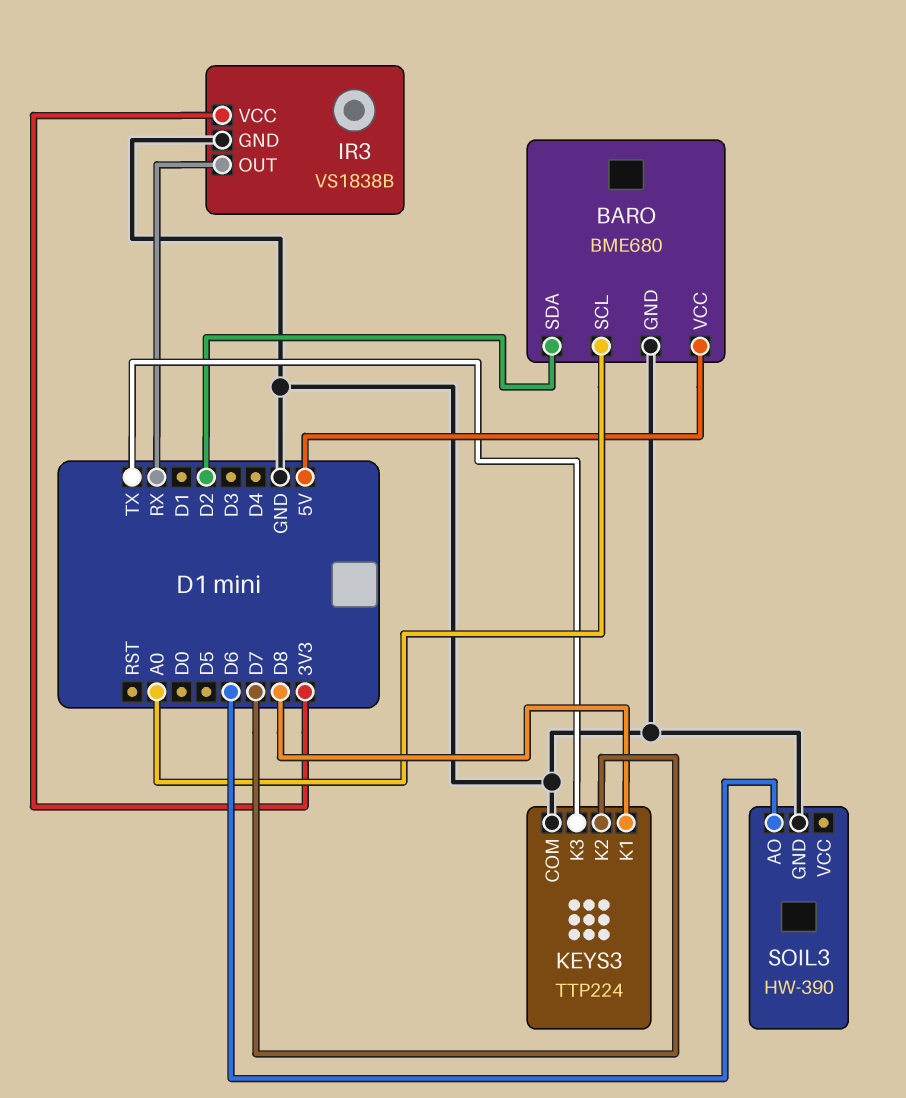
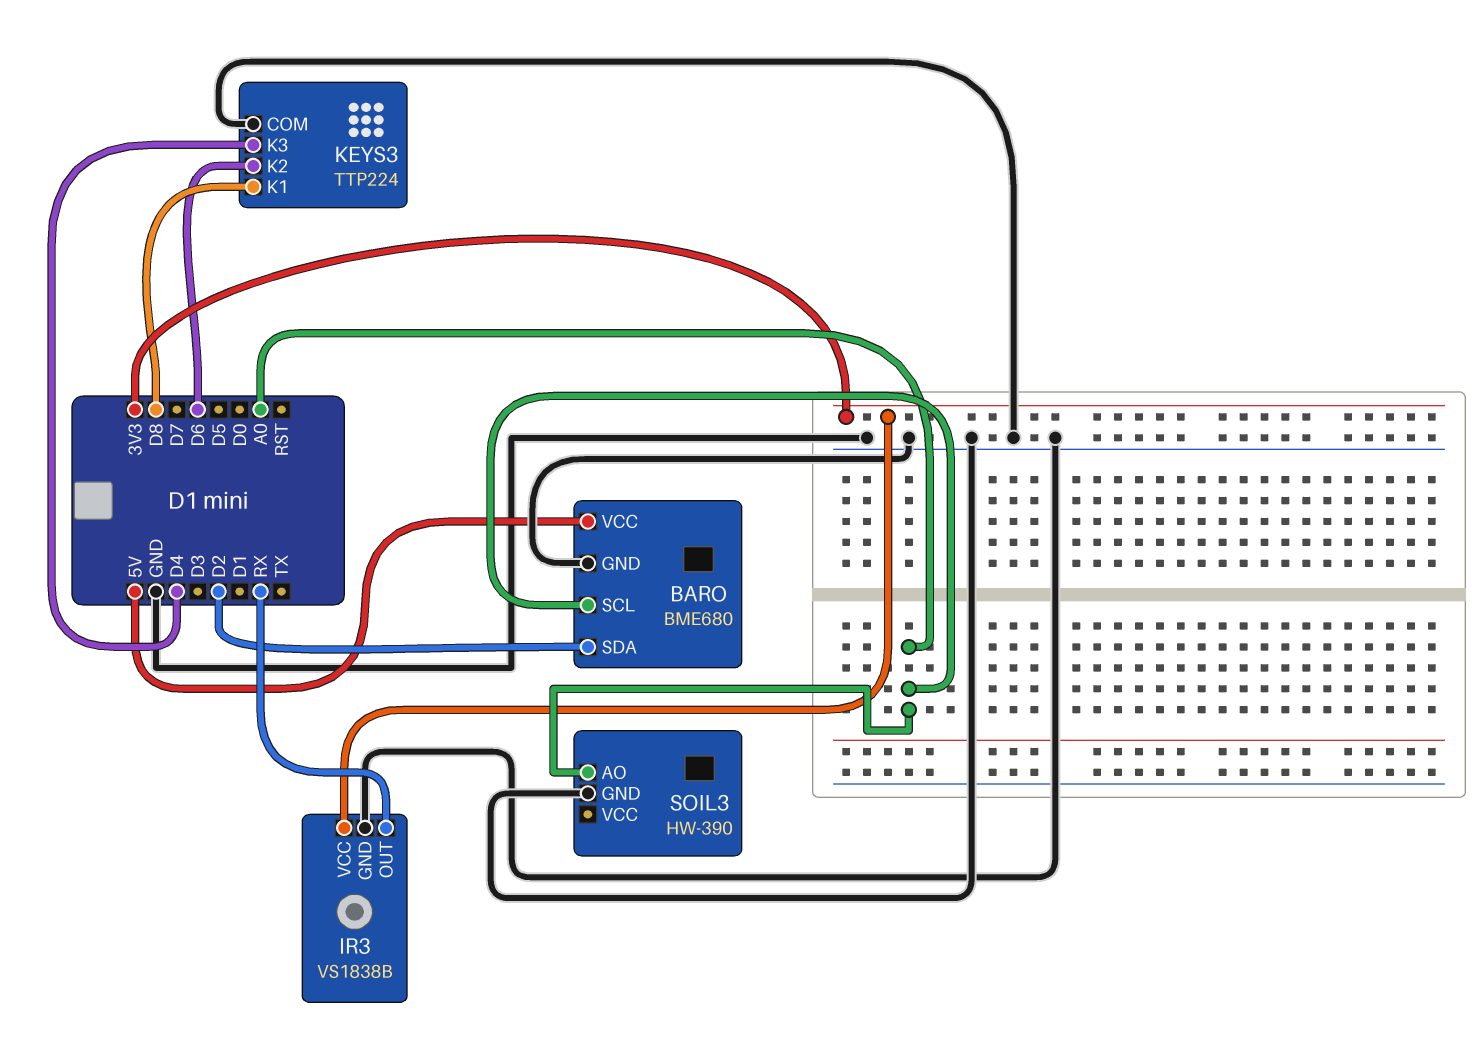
KEYS3 pin K2: D7 -> D6
KEYS3 pin K3: TX -> D4
SOIL3 pin AO: D6 -> A0

